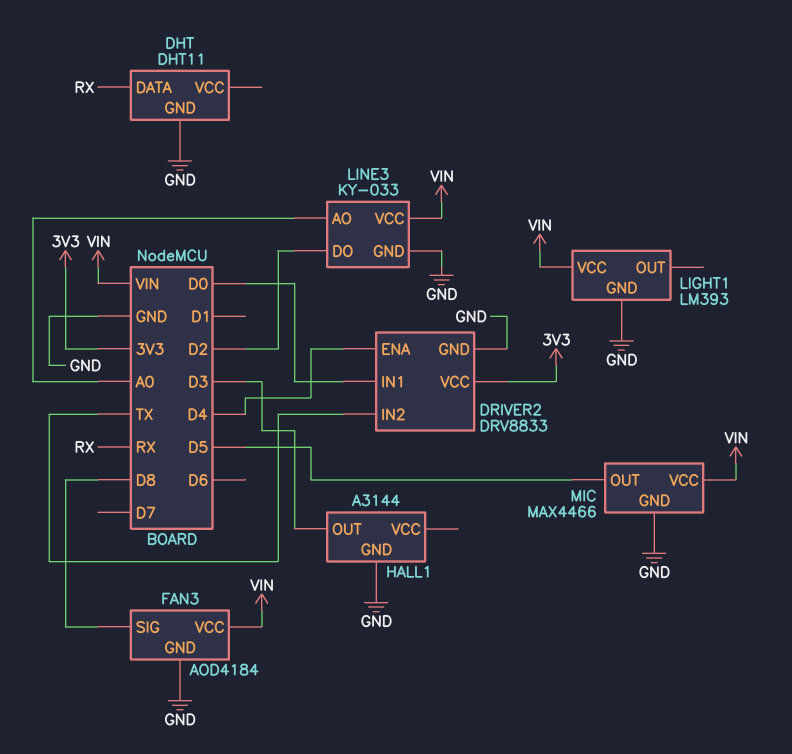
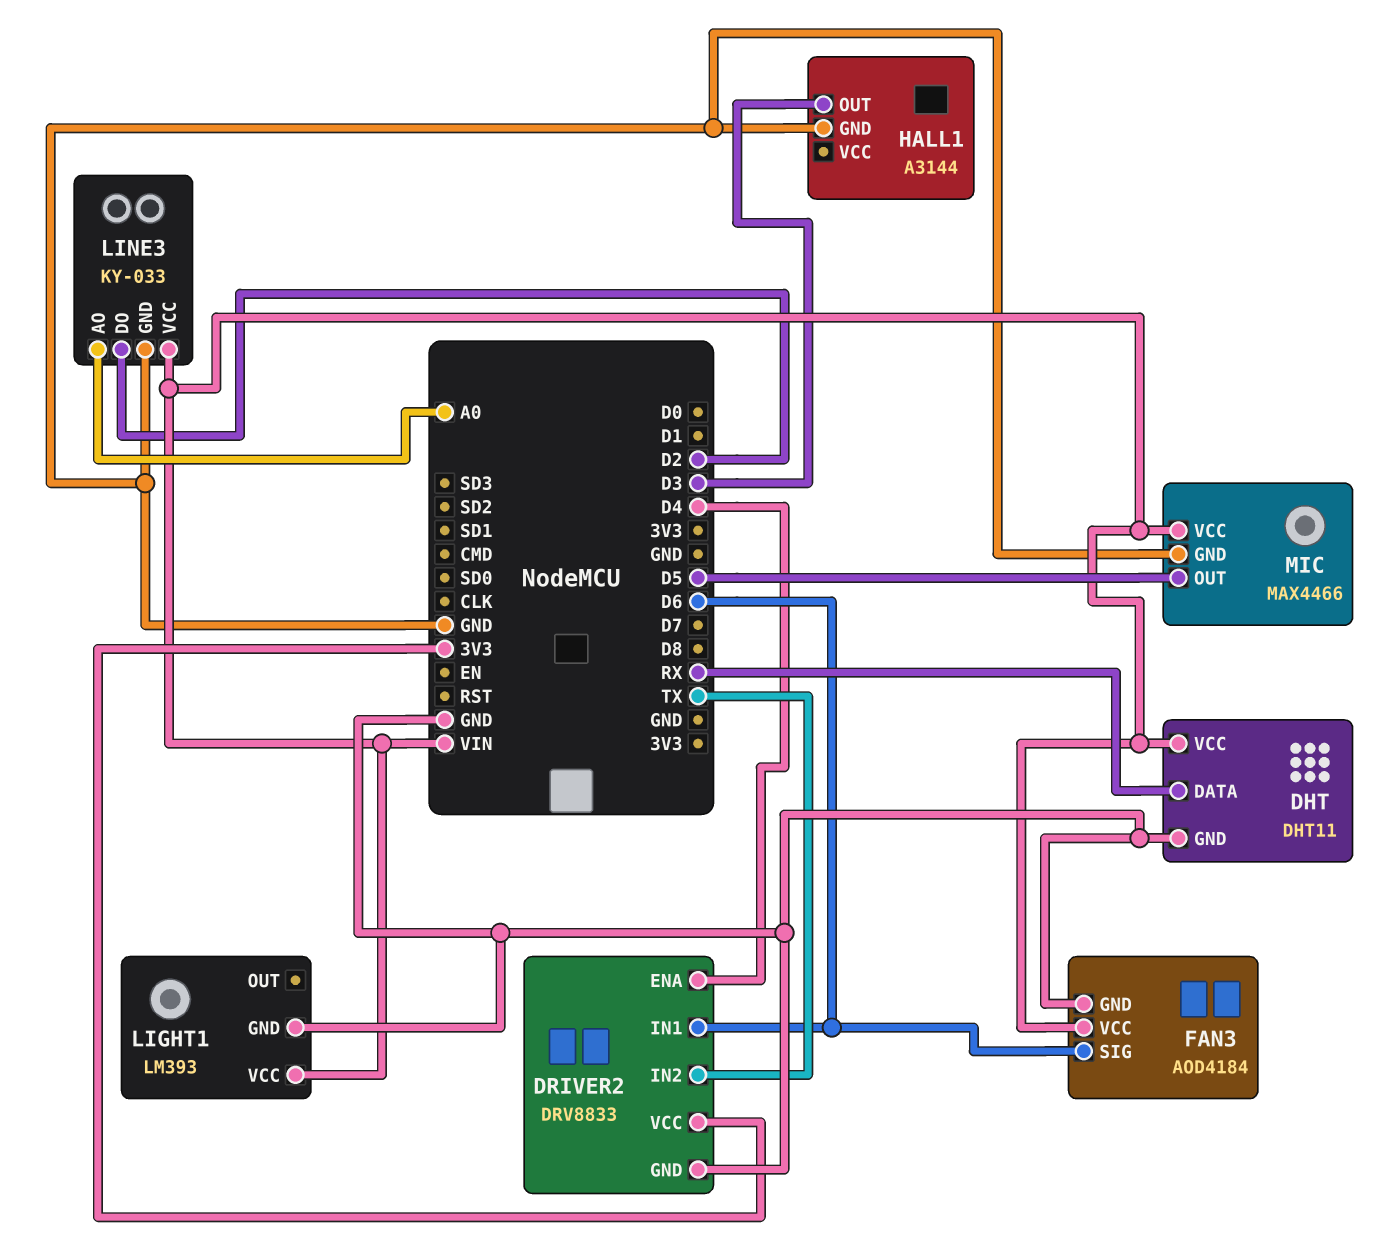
DHT pin VCC: none -> VIN
DRIVER2 pin IN1: D0 -> D6
FAN3 pin SIG: D8 -> D6

